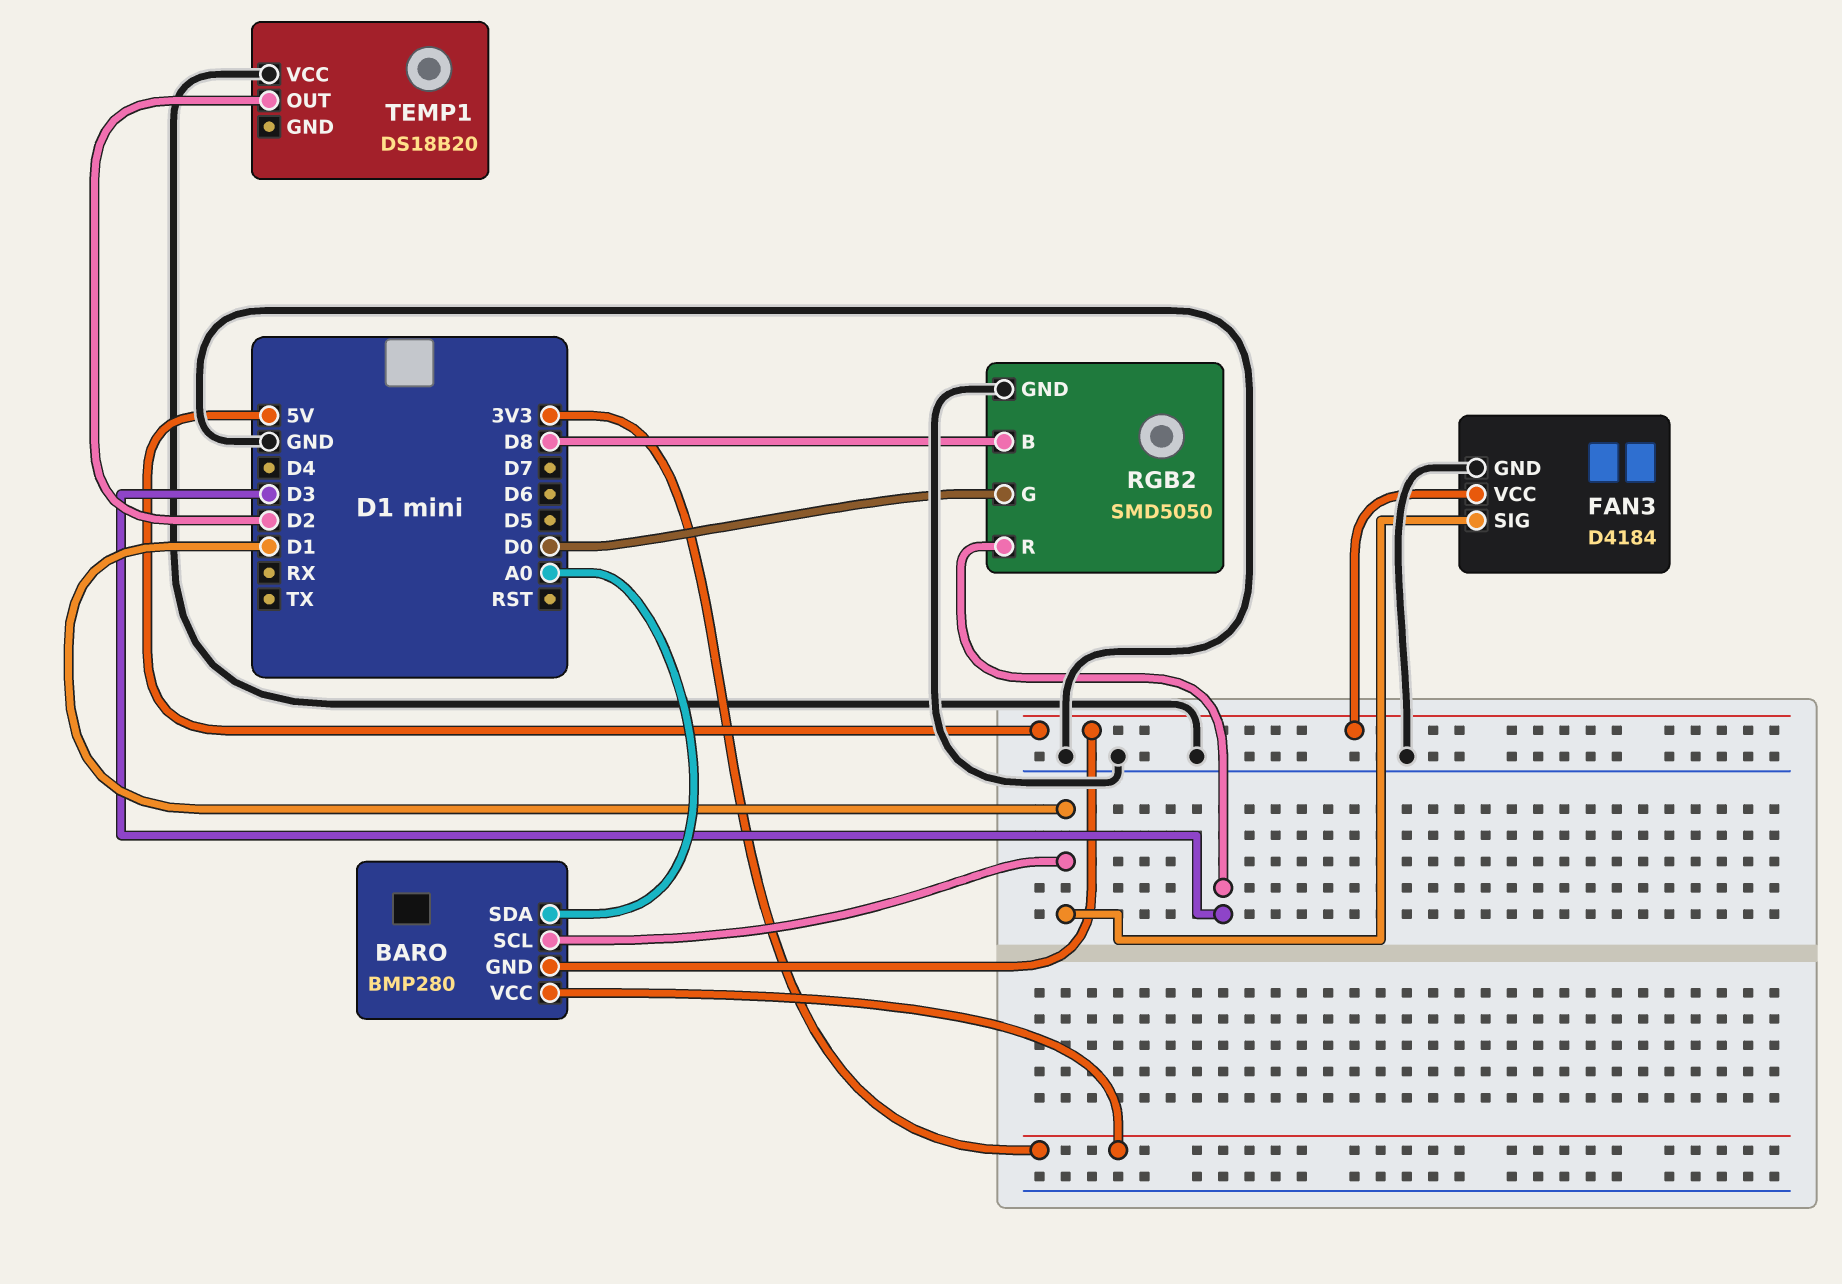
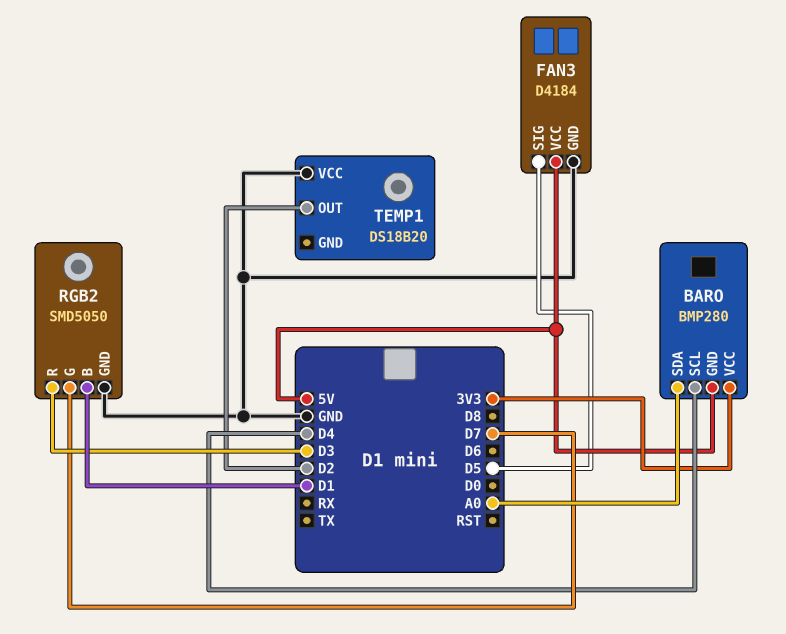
BARO pin SCL: D1 -> D4
FAN3 pin SIG: D1 -> D5
RGB2 pin B: D8 -> D1
RGB2 pin G: D0 -> D7

